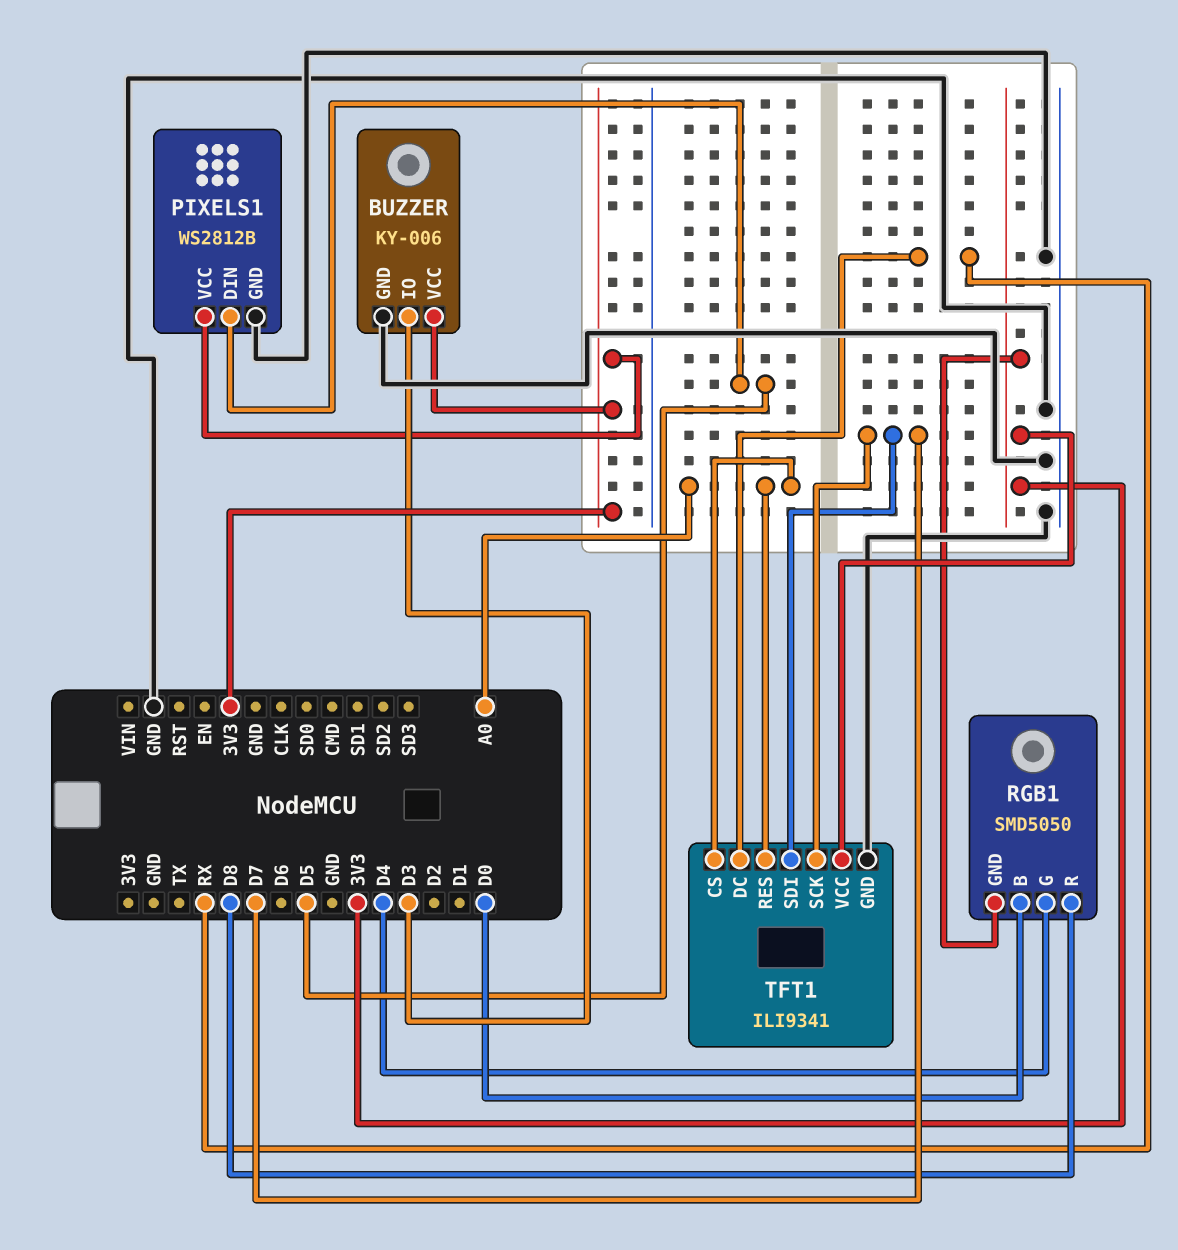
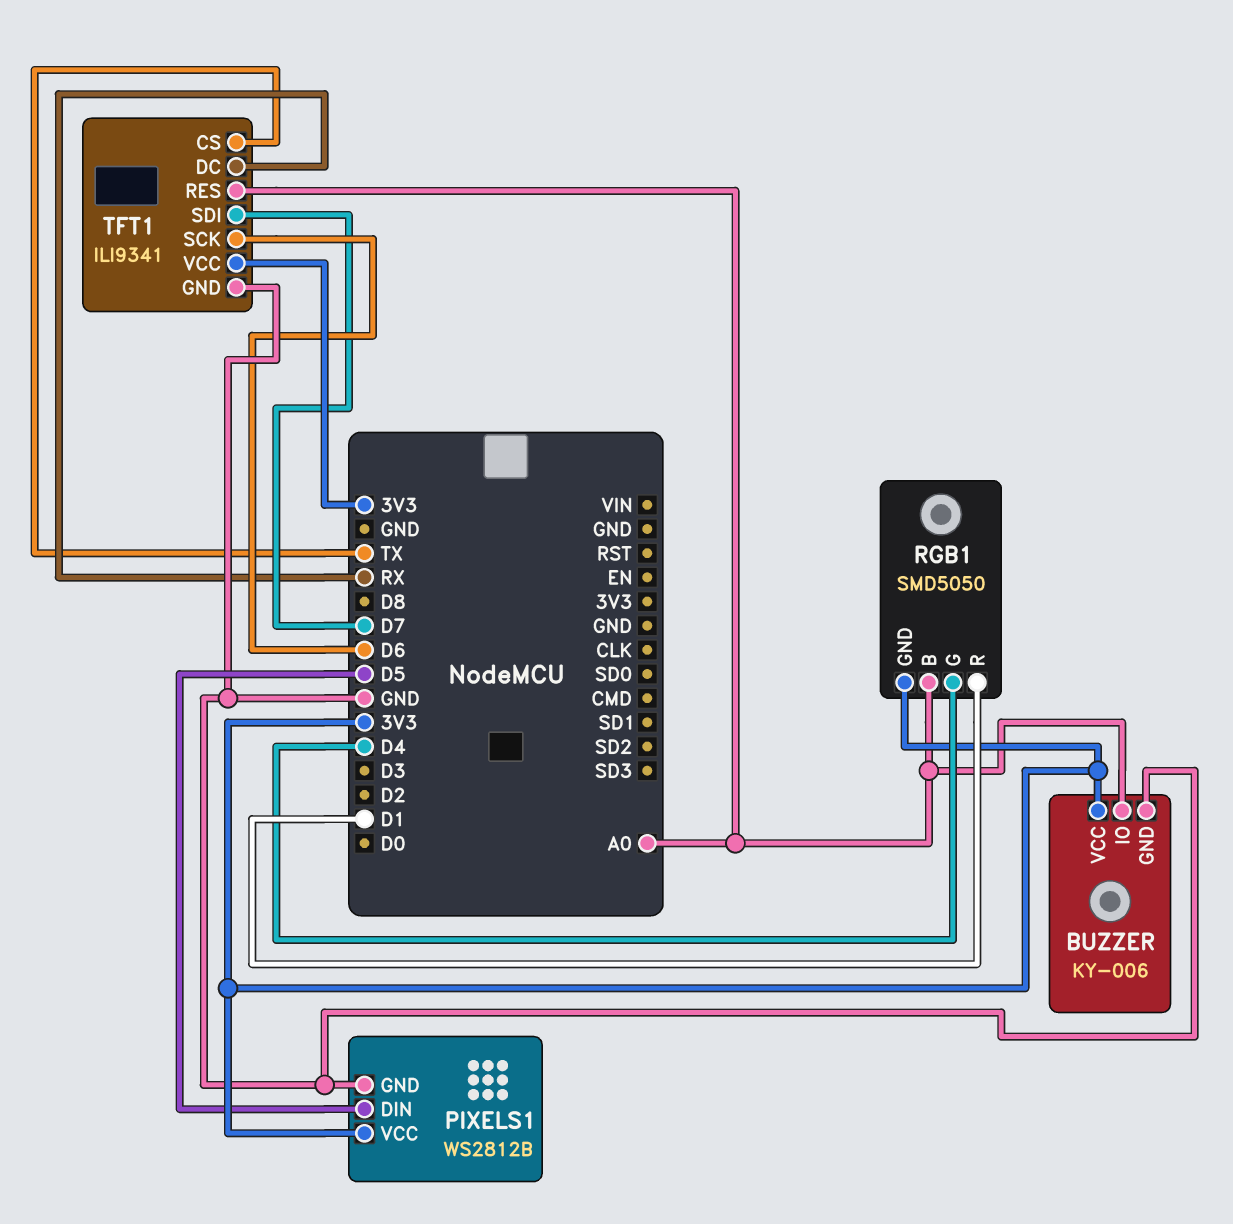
BUZZER pin IO: D3 -> A0
RGB1 pin B: D0 -> A0
RGB1 pin R: D8 -> D1
TFT1 pin CS: A0 -> TX
TFT1 pin SCK: D7 -> D6

